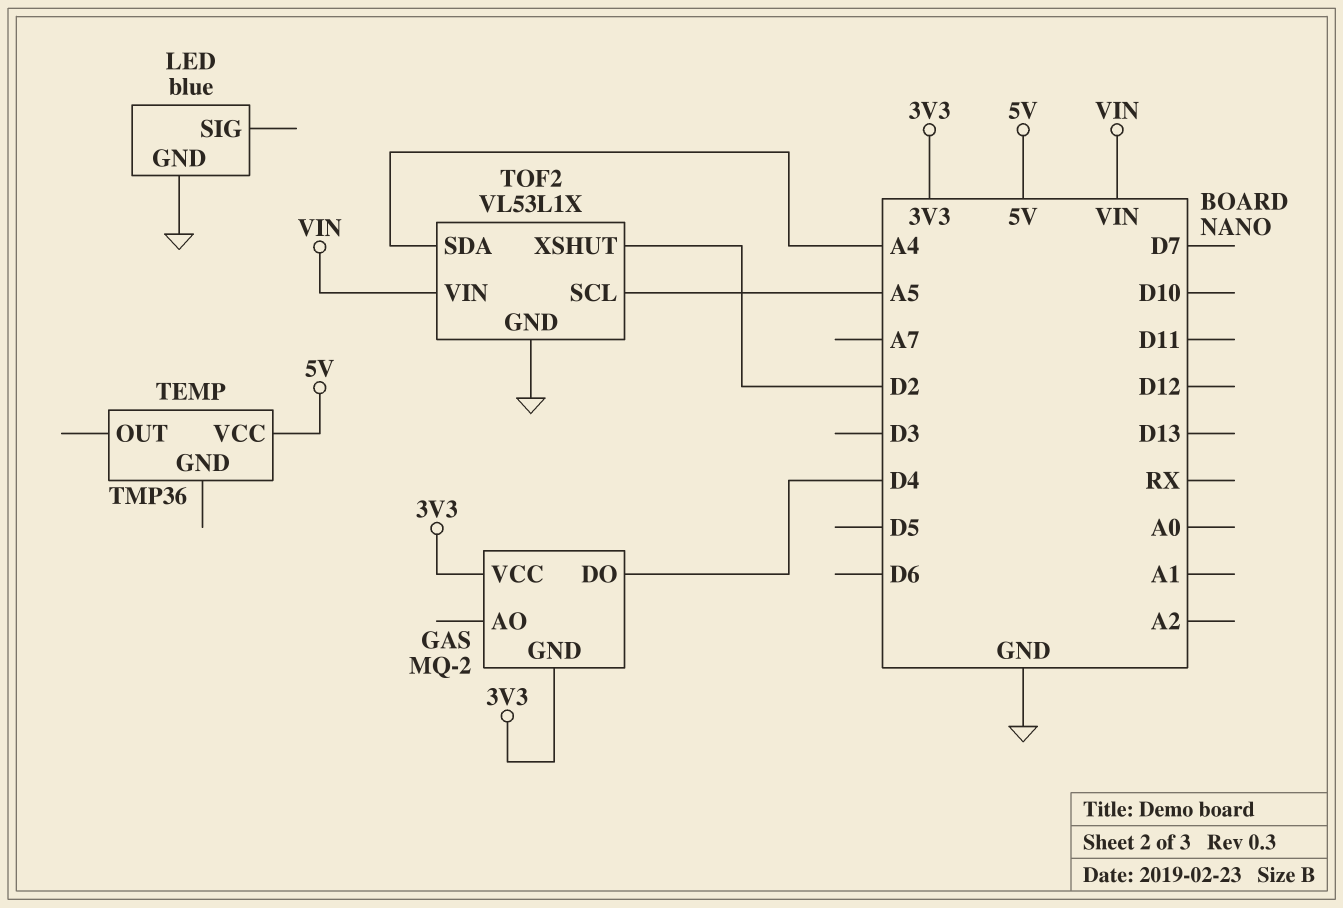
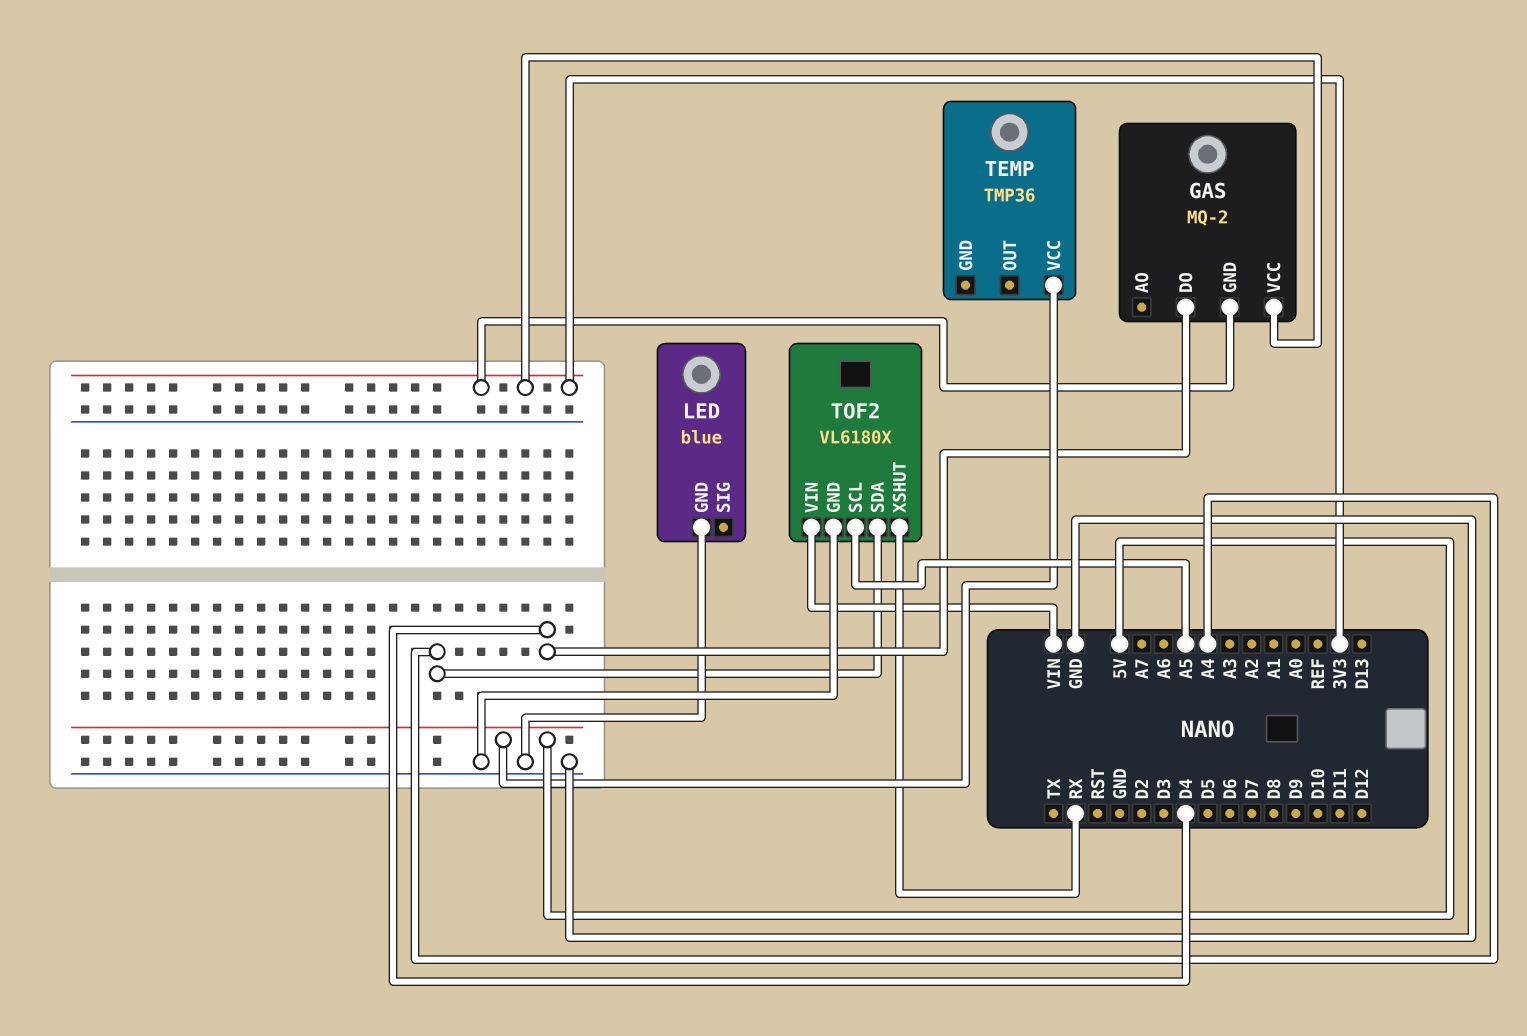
TOF2: VL53L1X -> VL6180X
TOF2 pin XSHUT: D2 -> RX

